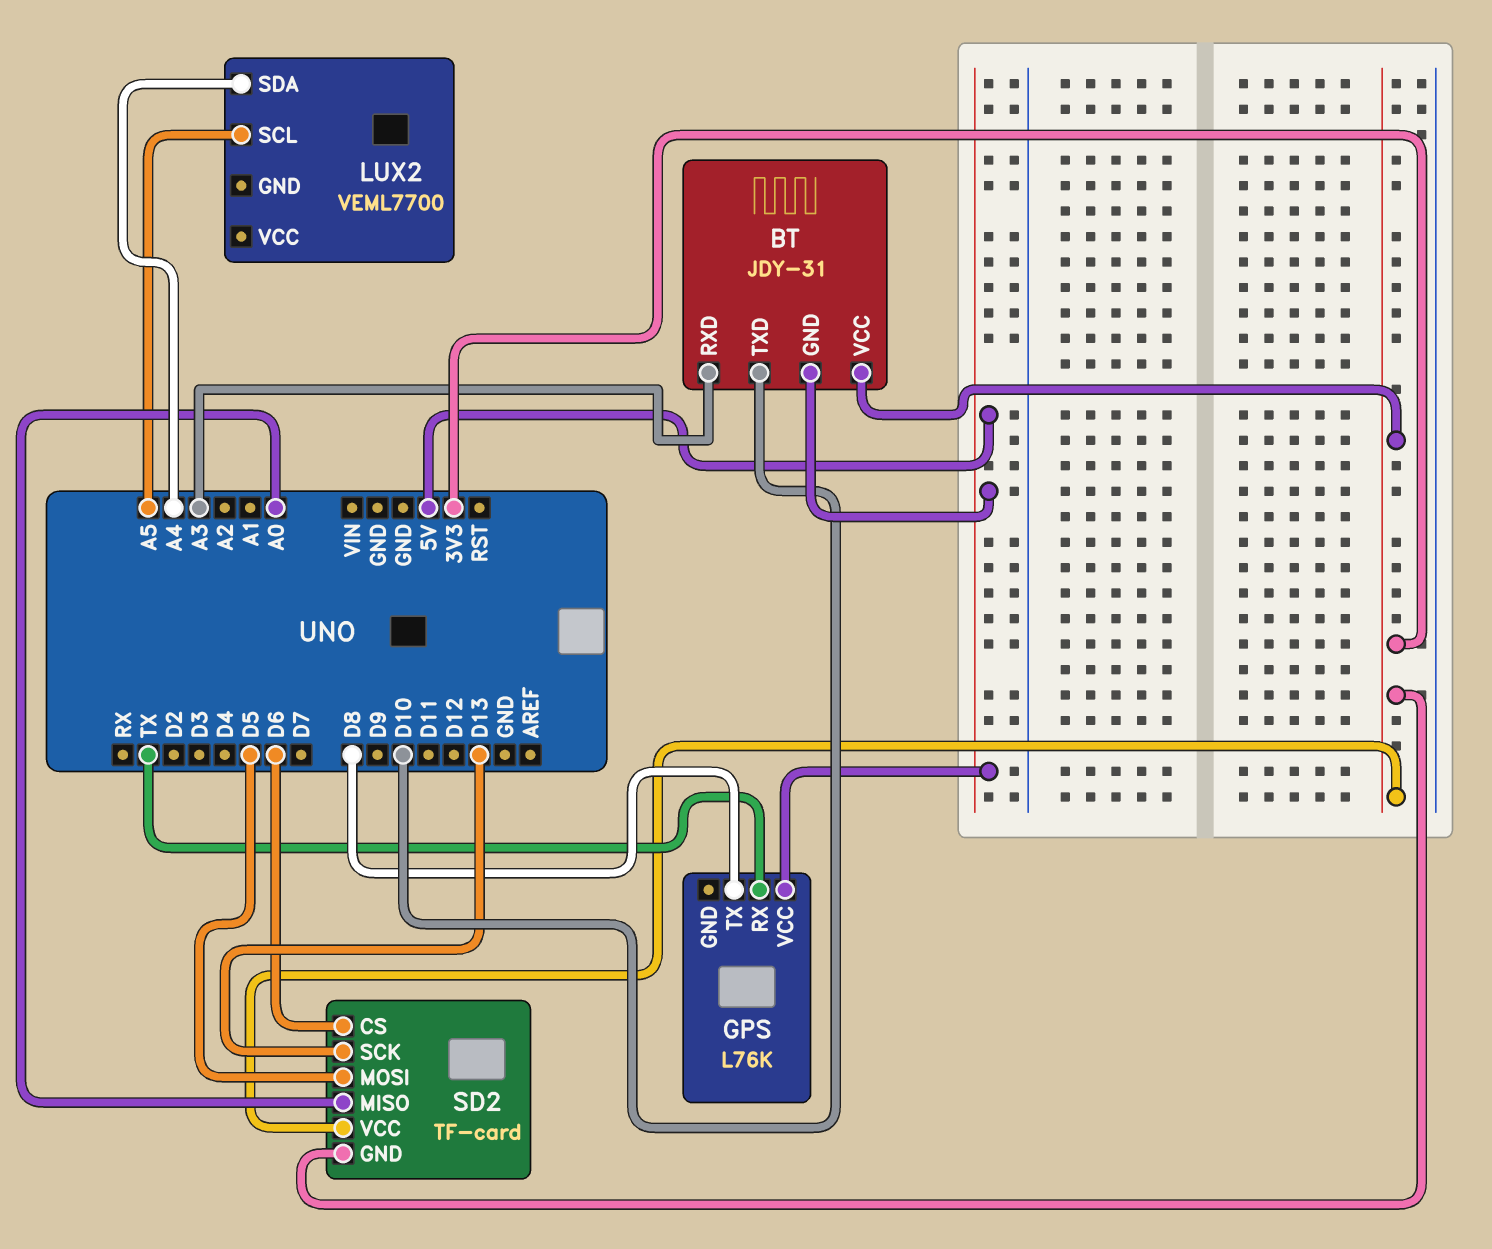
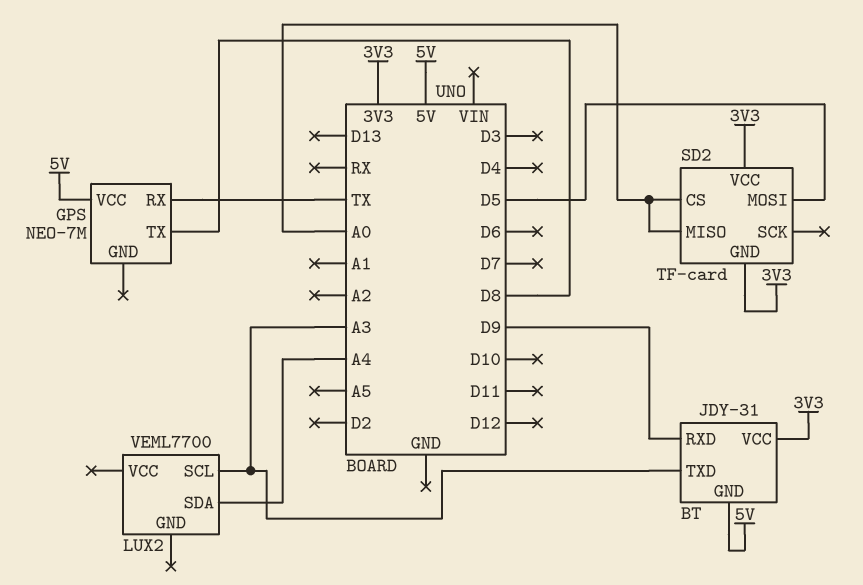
BT pin RXD: A3 -> D9
BT pin TXD: D10 -> A3
GPS: L76K -> NEO-7M
LUX2 pin SCL: A5 -> A3
SD2 pin CS: D6 -> A0
SD2 pin SCK: D13 -> none

